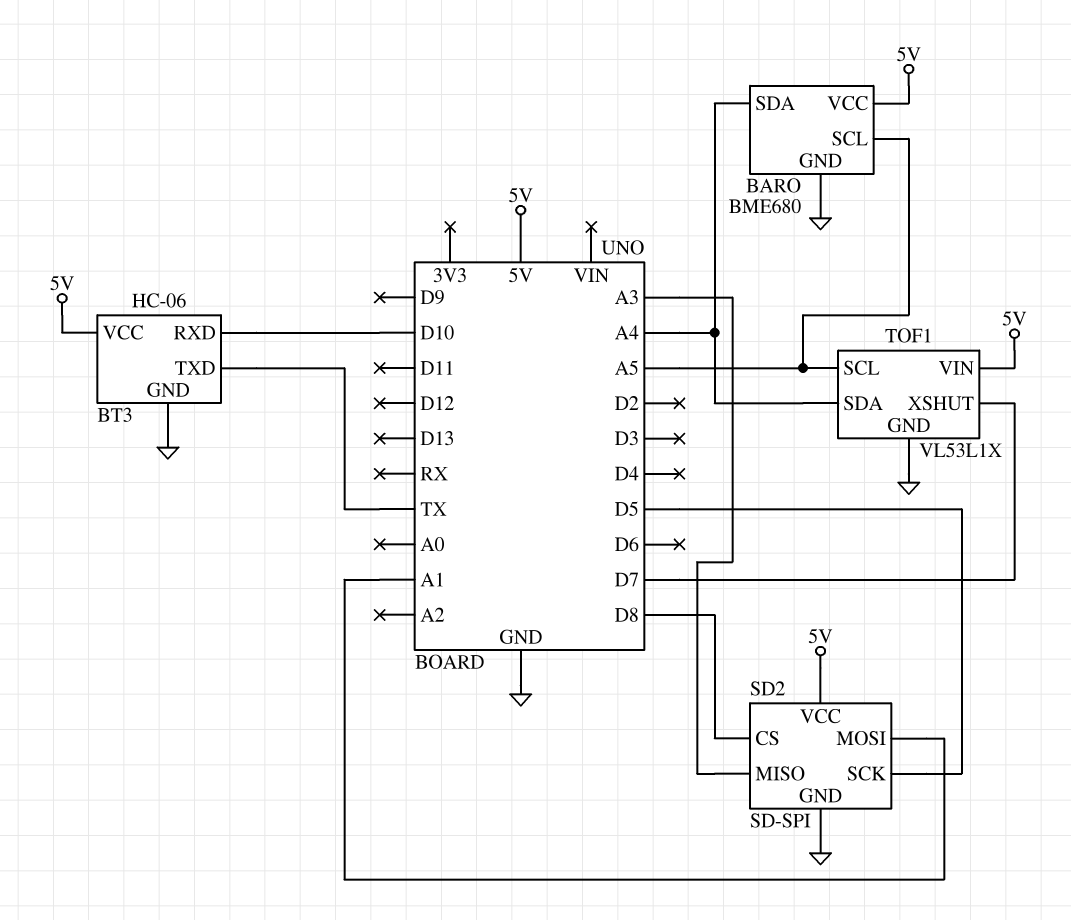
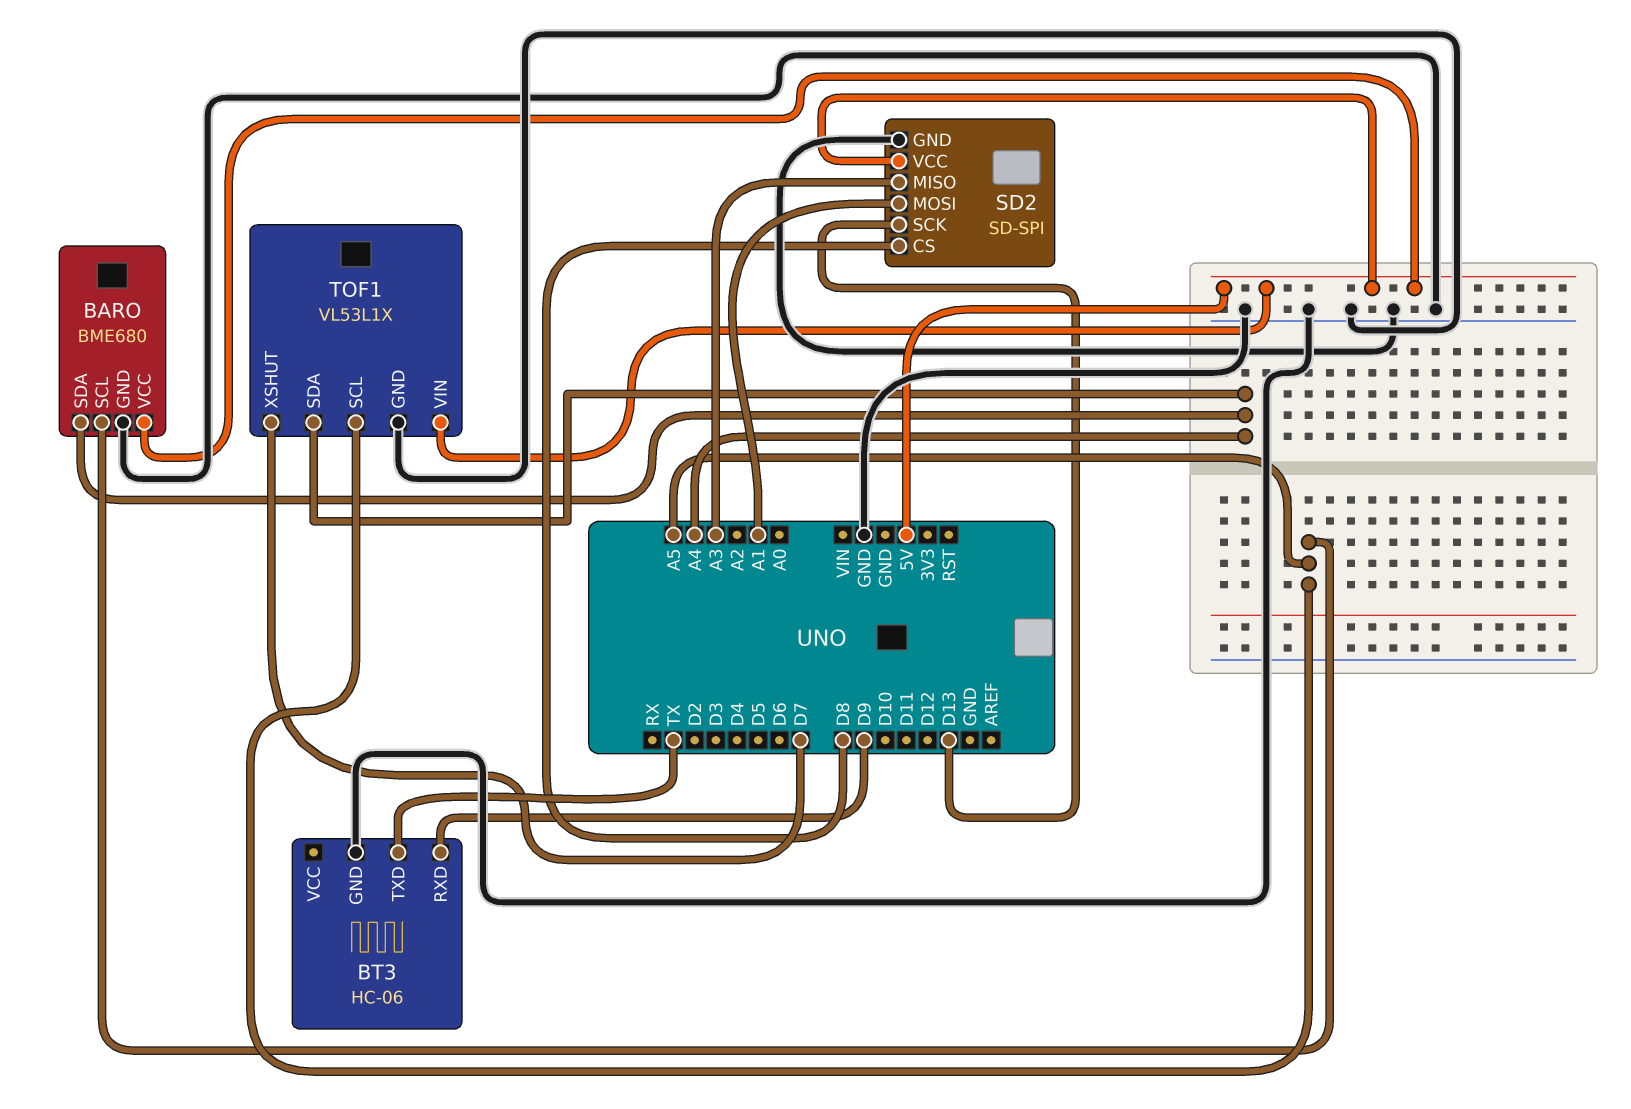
BT3 pin RXD: D10 -> D9
BT3 pin VCC: 5V -> none
SD2 pin SCK: D5 -> D13

